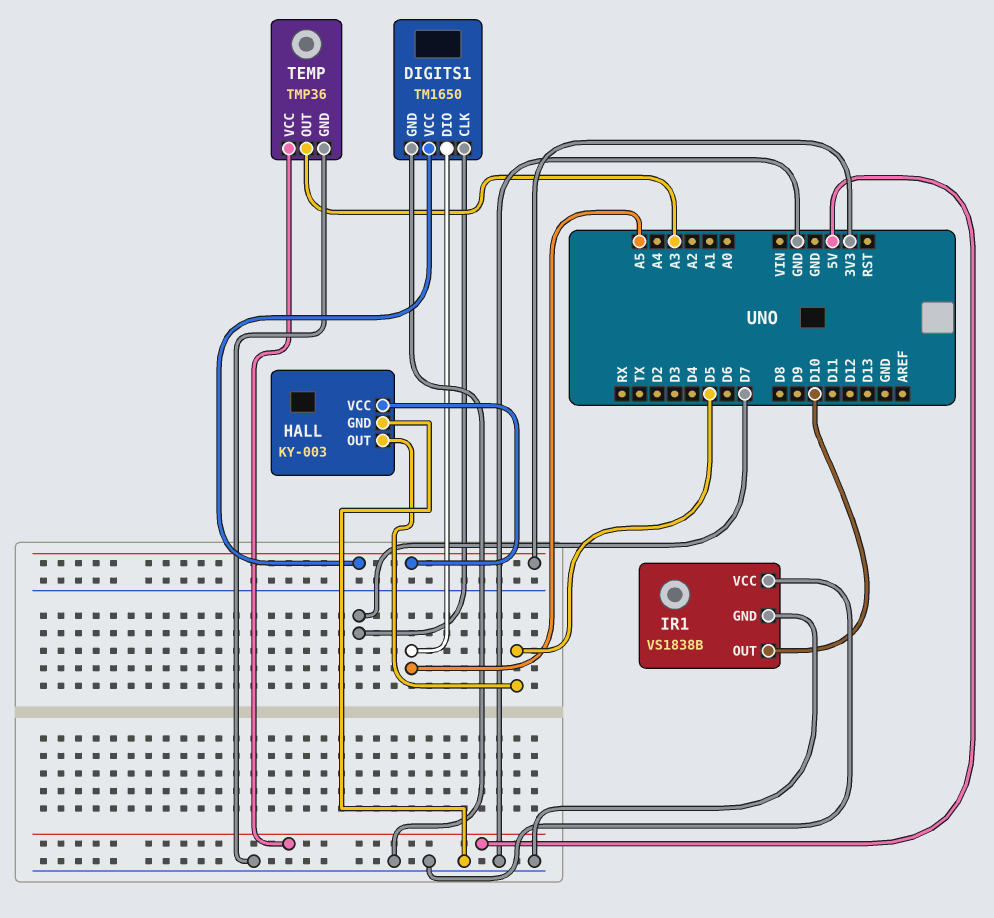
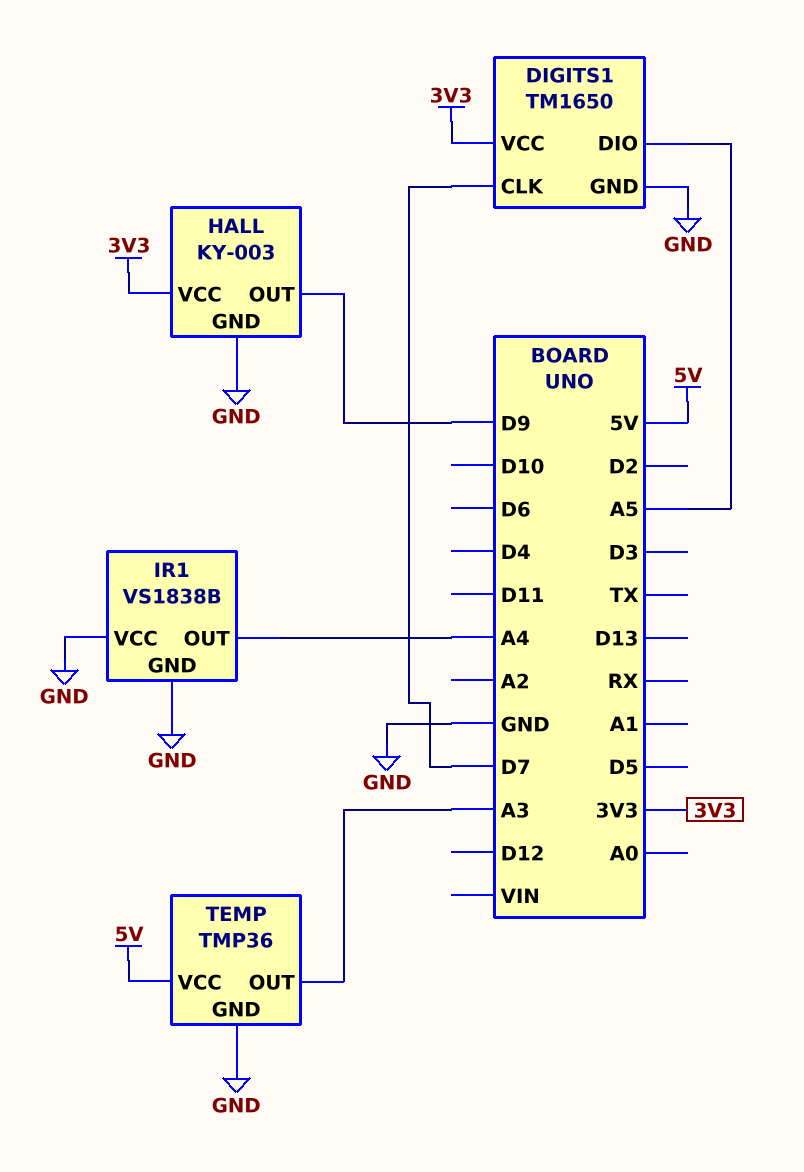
HALL pin OUT: D5 -> D9
IR1 pin OUT: D10 -> A4

